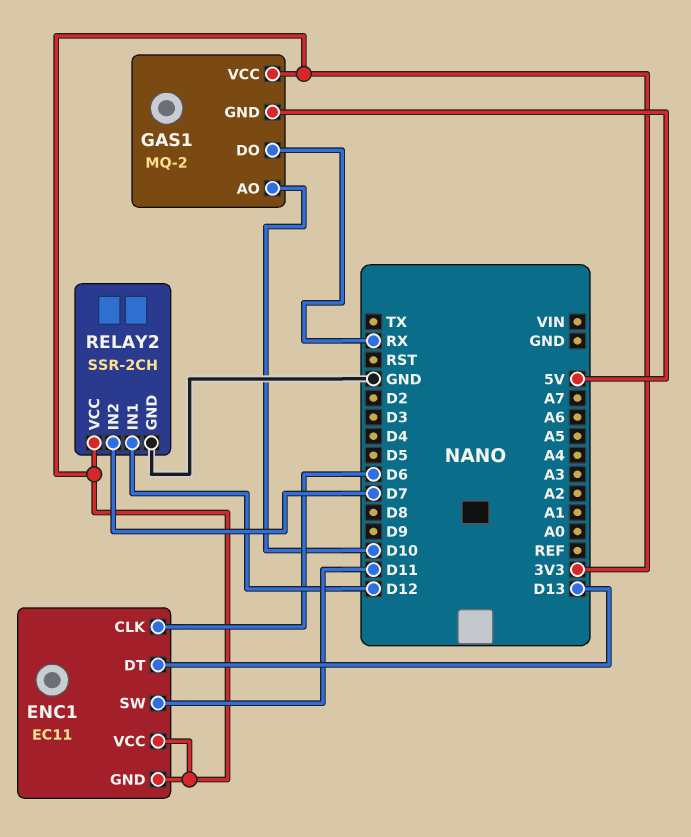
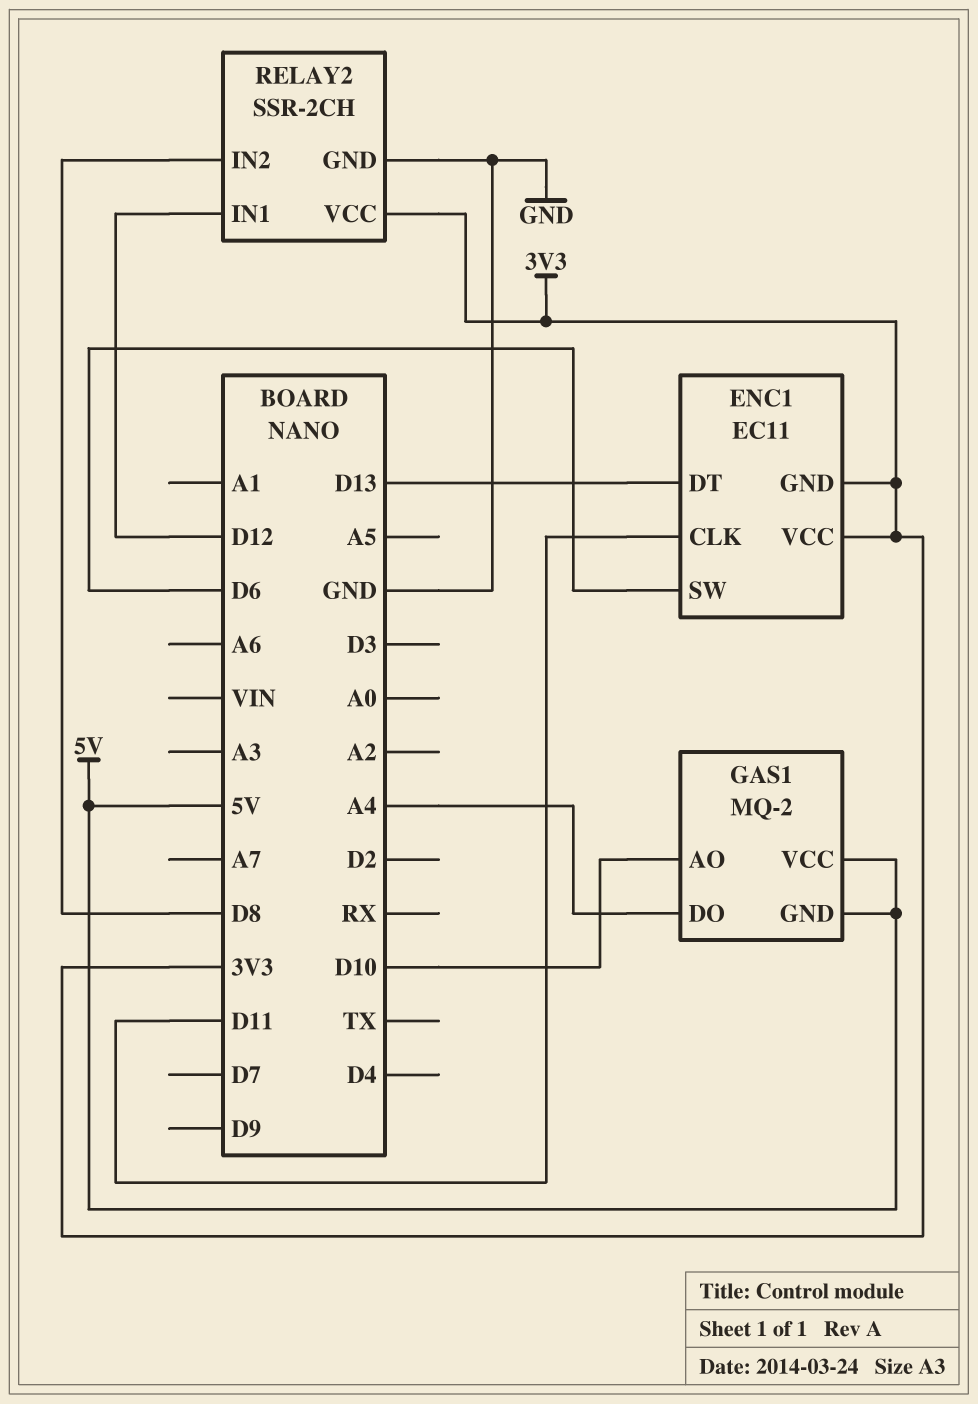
ENC1 pin CLK: D6 -> D11
ENC1 pin SW: D11 -> D6
GAS1 pin DO: RX -> A4
GAS1 pin VCC: 3V3 -> 5V
RELAY2 pin IN2: D7 -> D8

